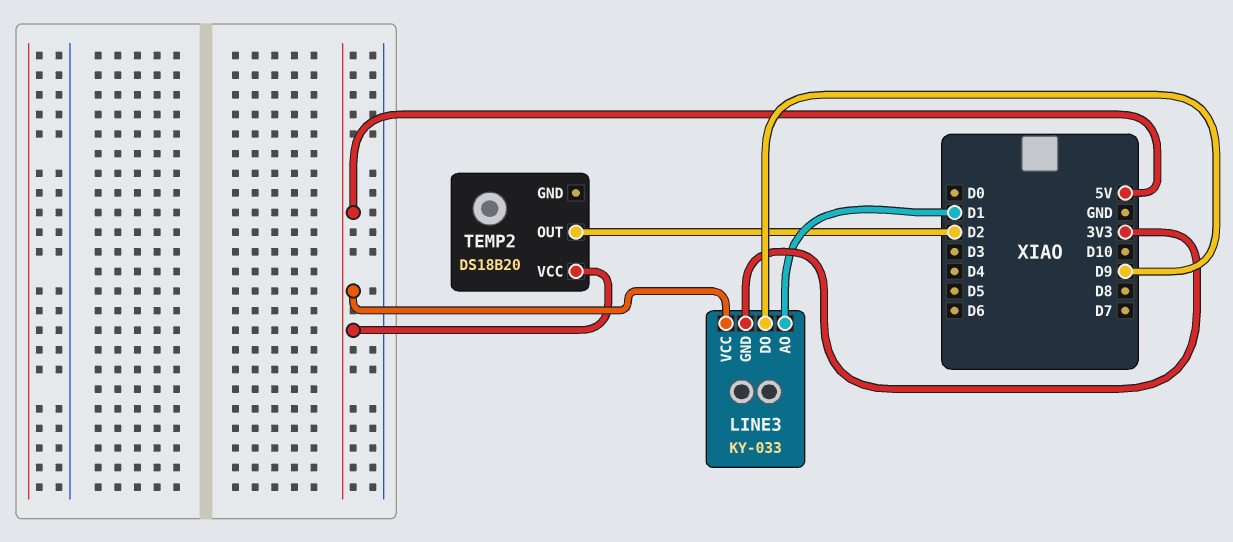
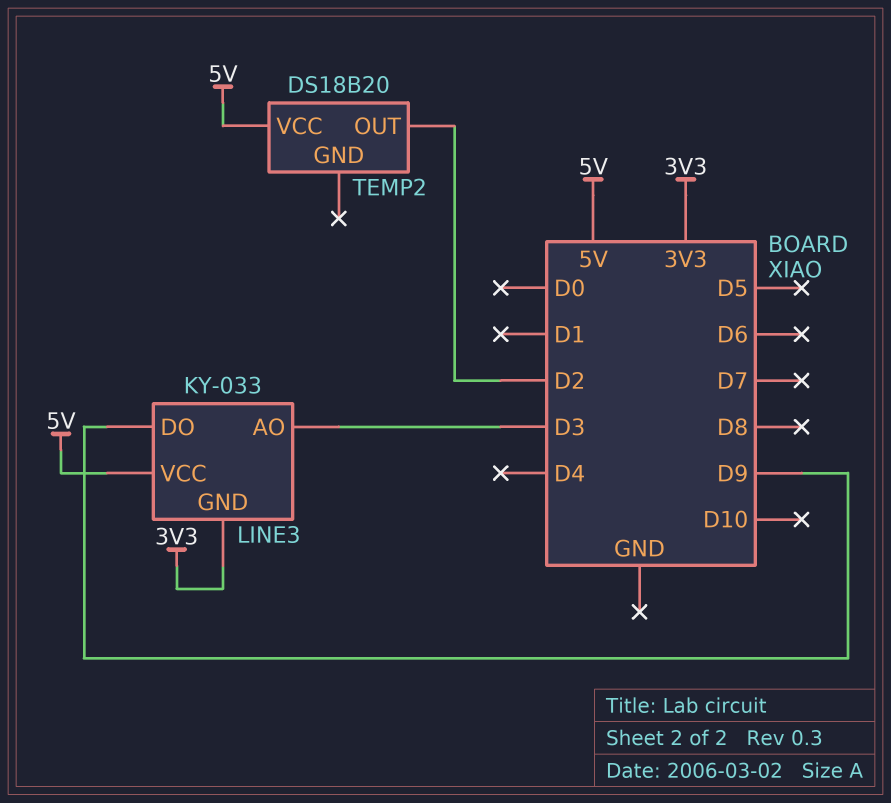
LINE3 pin AO: D1 -> D3

